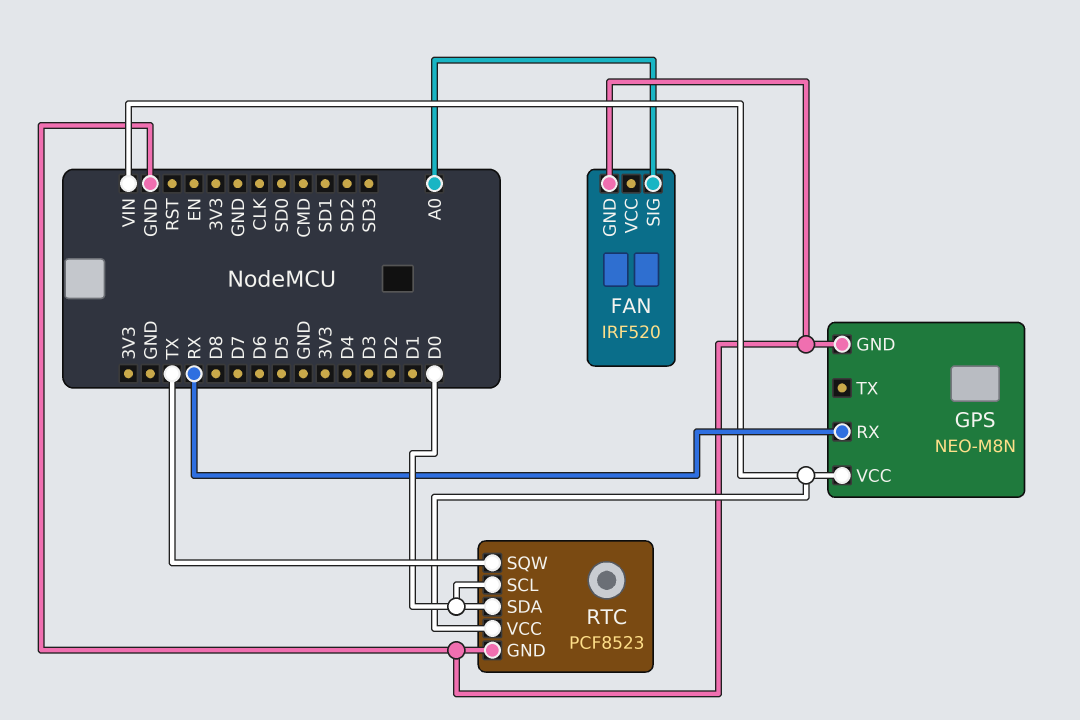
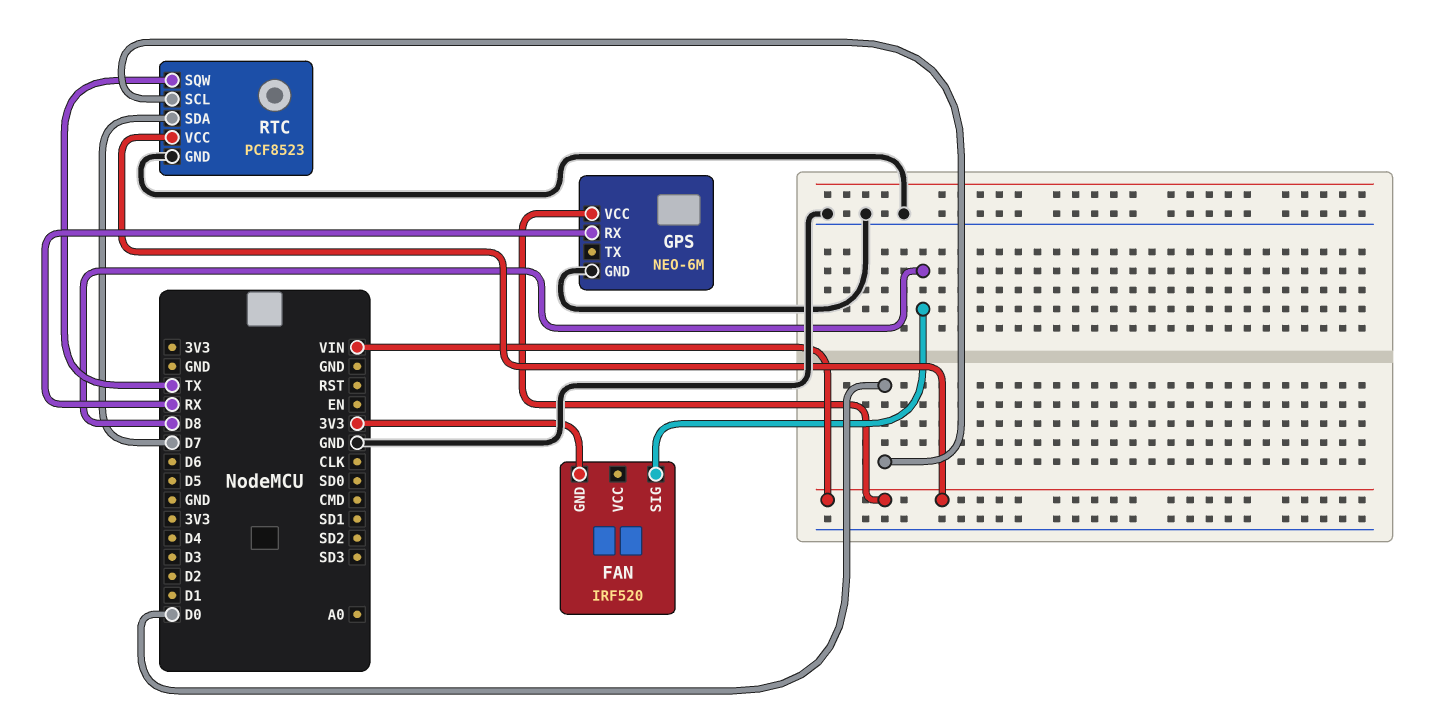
FAN pin GND: GND -> 3V3
FAN pin SIG: A0 -> D8
GPS: NEO-M8N -> NEO-6M
RTC pin SDA: D0 -> D7

